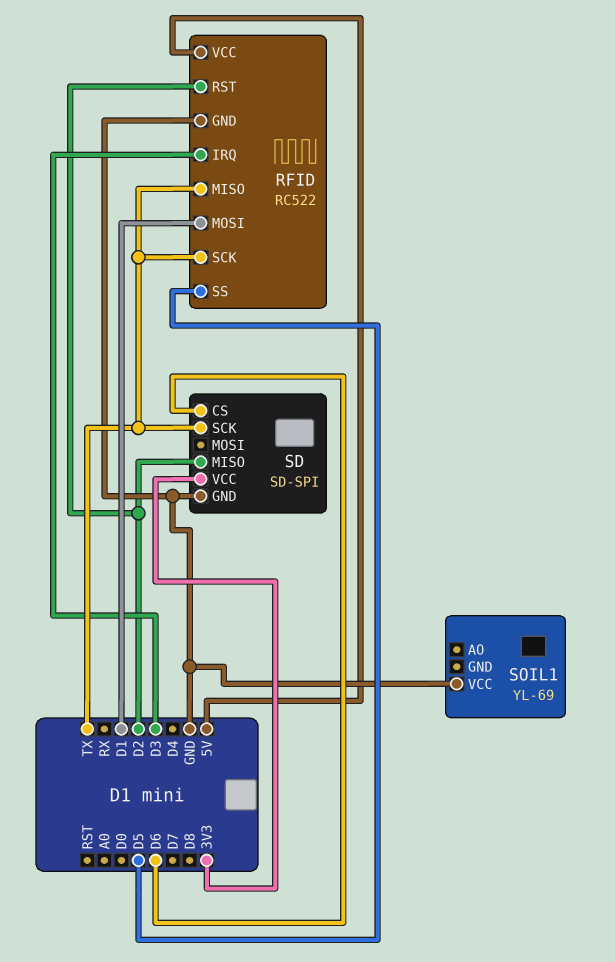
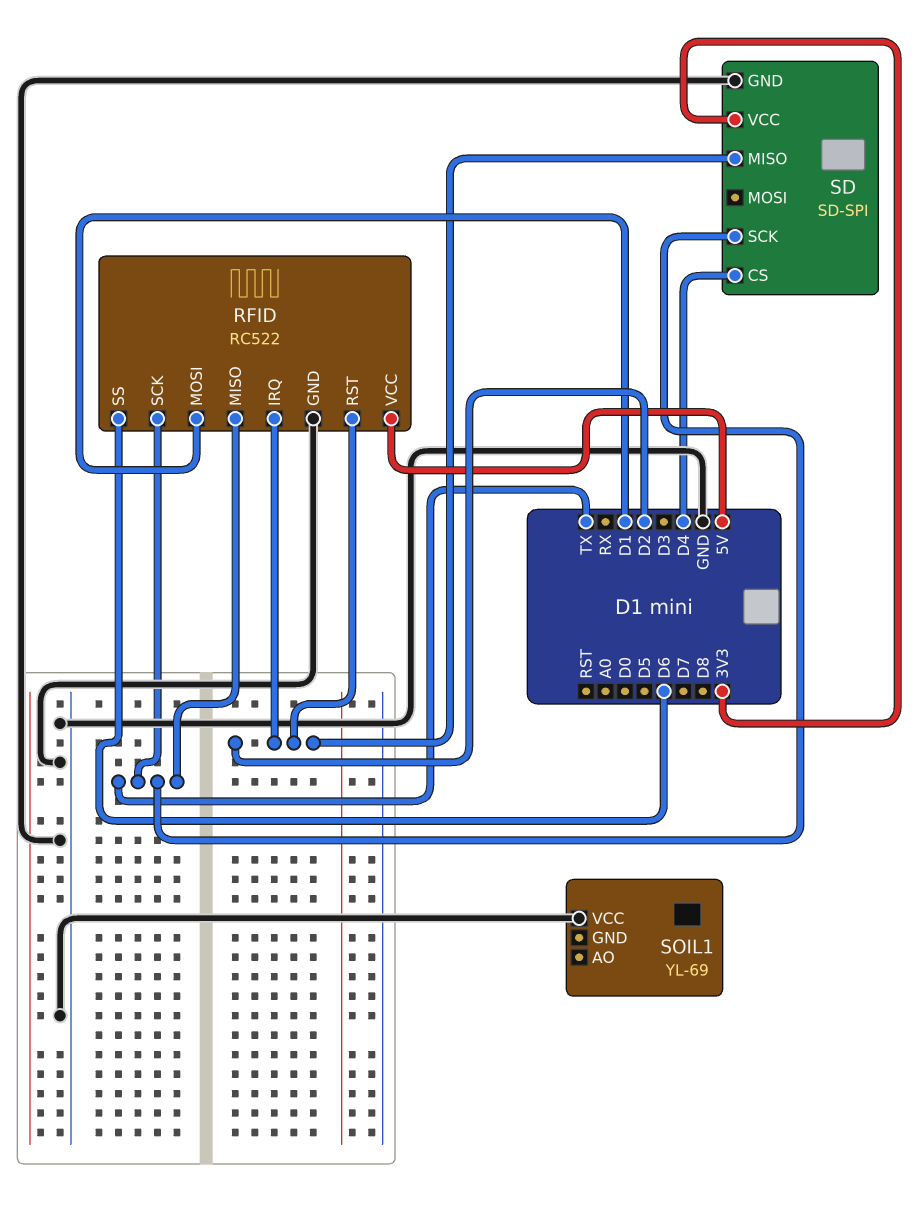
RFID pin IRQ: D3 -> D2
RFID pin SS: D5 -> D6
SD pin CS: D6 -> D4

